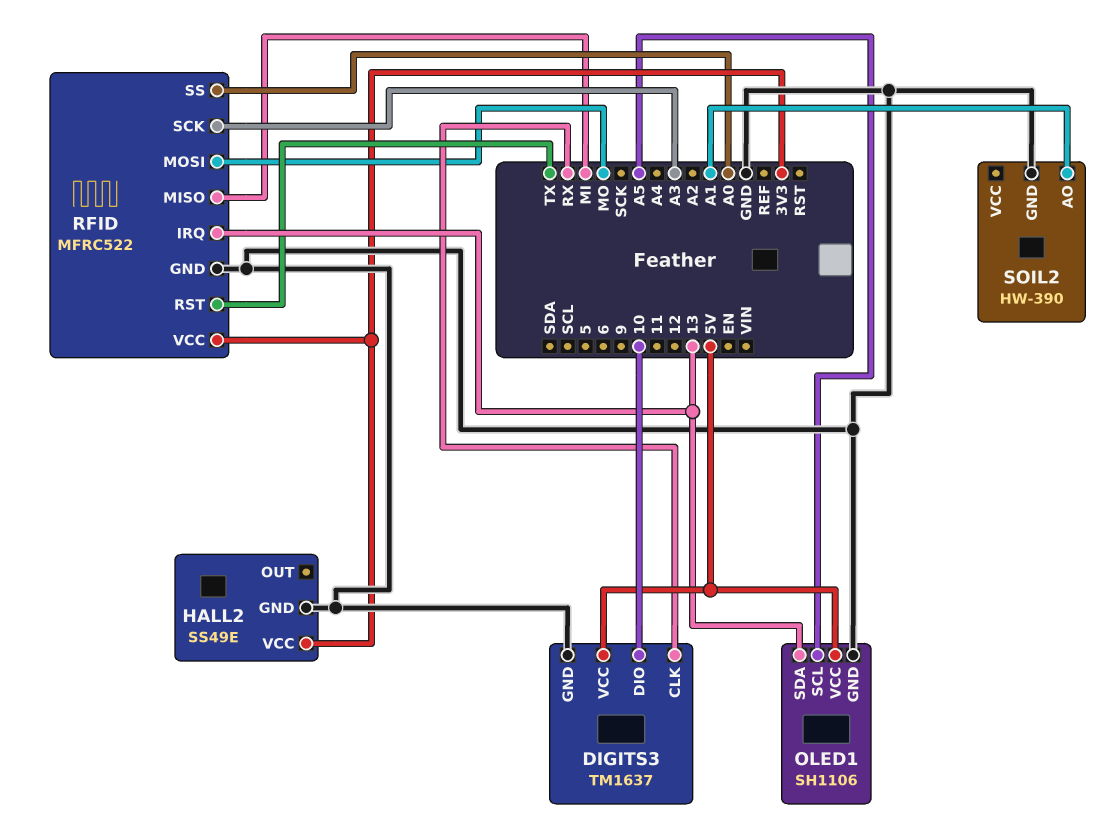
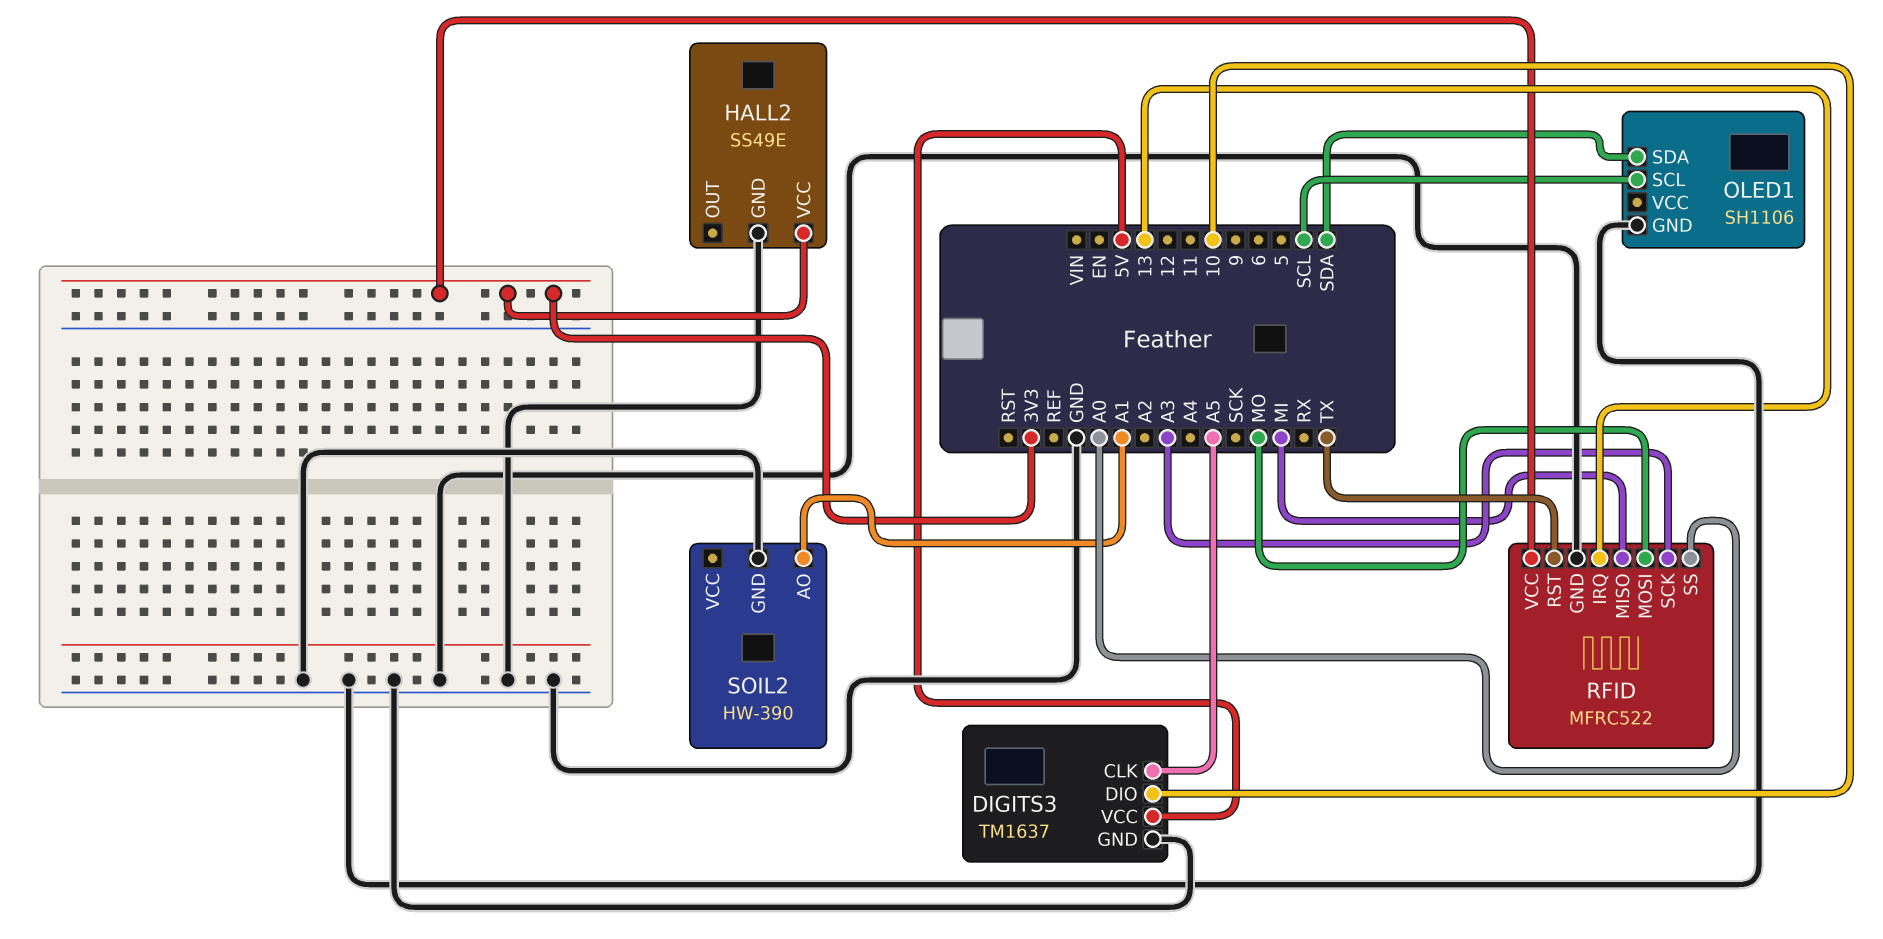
DIGITS3 pin CLK: RX -> A5
OLED1 pin SCL: A5 -> SCL
OLED1 pin SDA: 13 -> SDA
OLED1 pin VCC: 5V -> none

